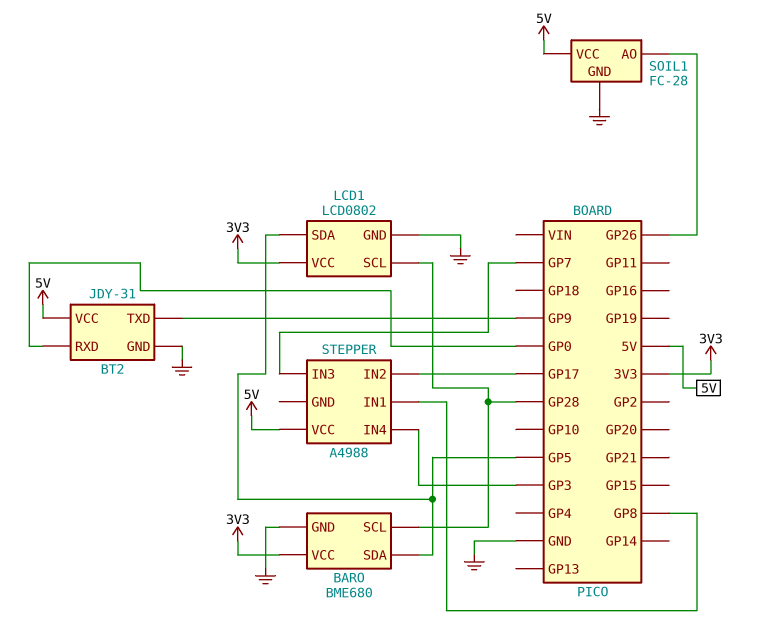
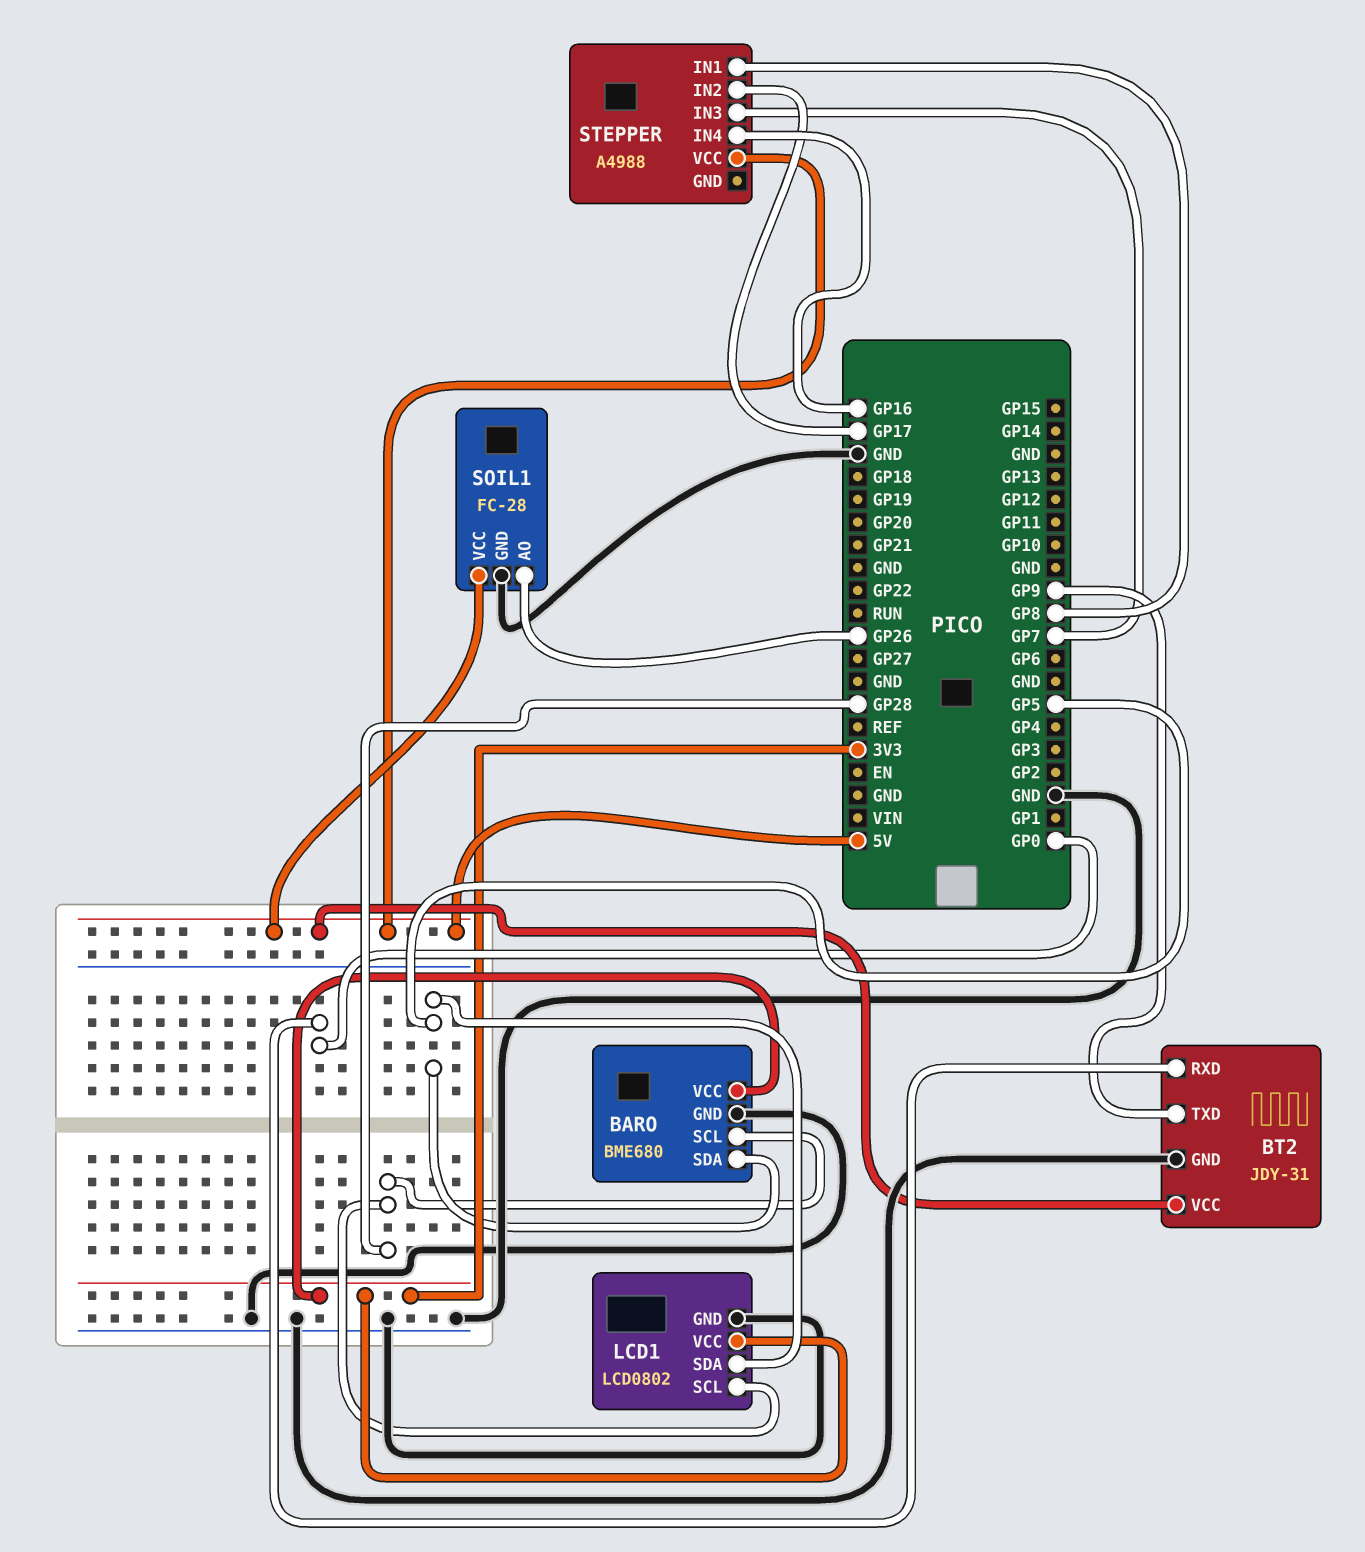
STEPPER pin IN4: GP3 -> GP16

